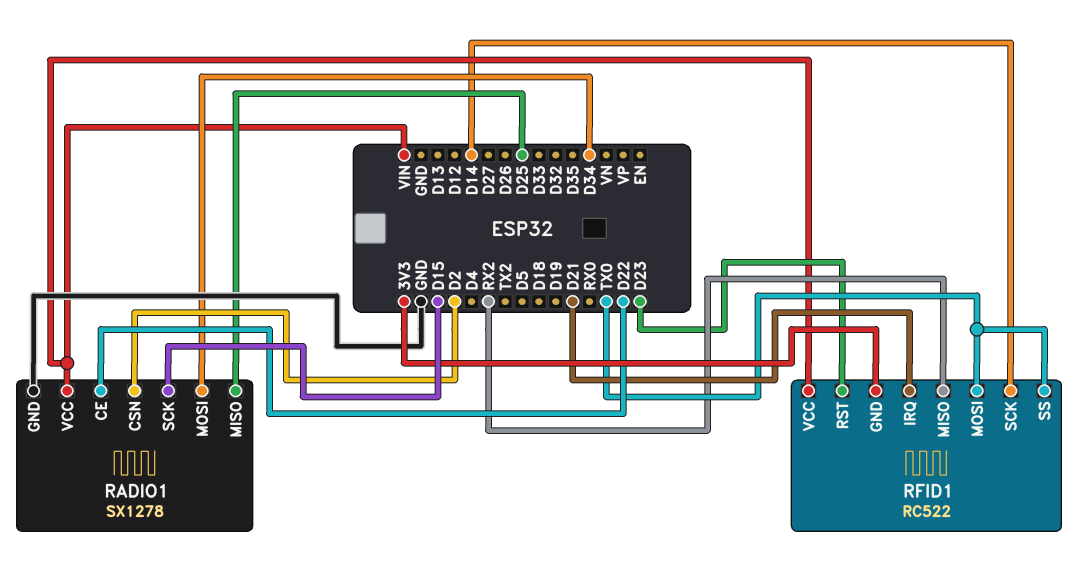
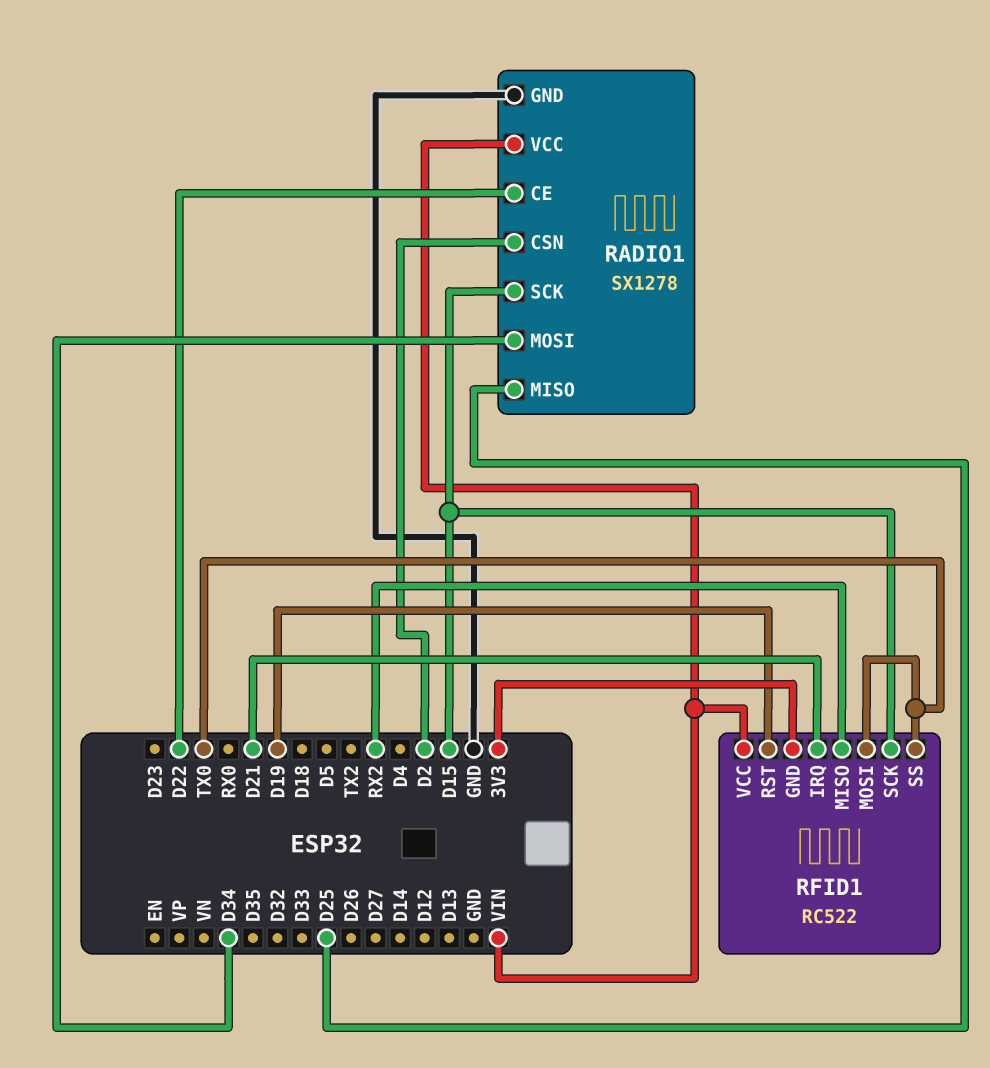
RFID1 pin RST: D23 -> D19
RFID1 pin SCK: D14 -> D15

